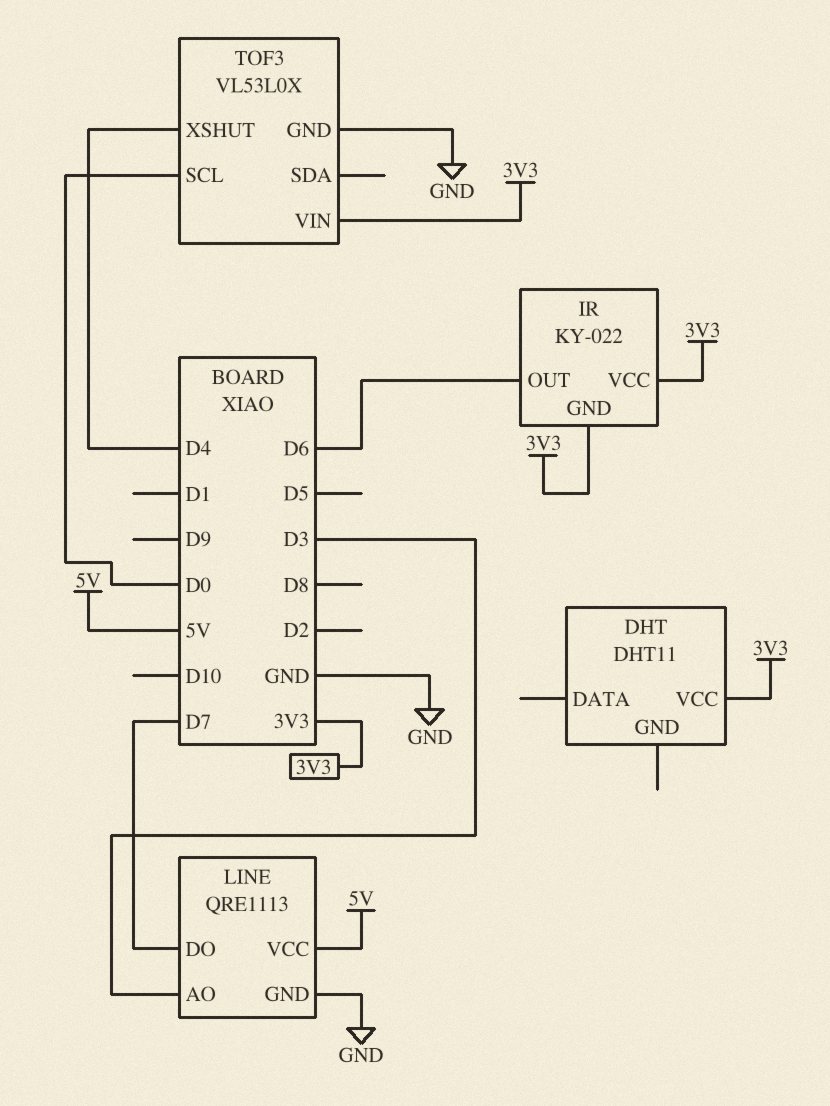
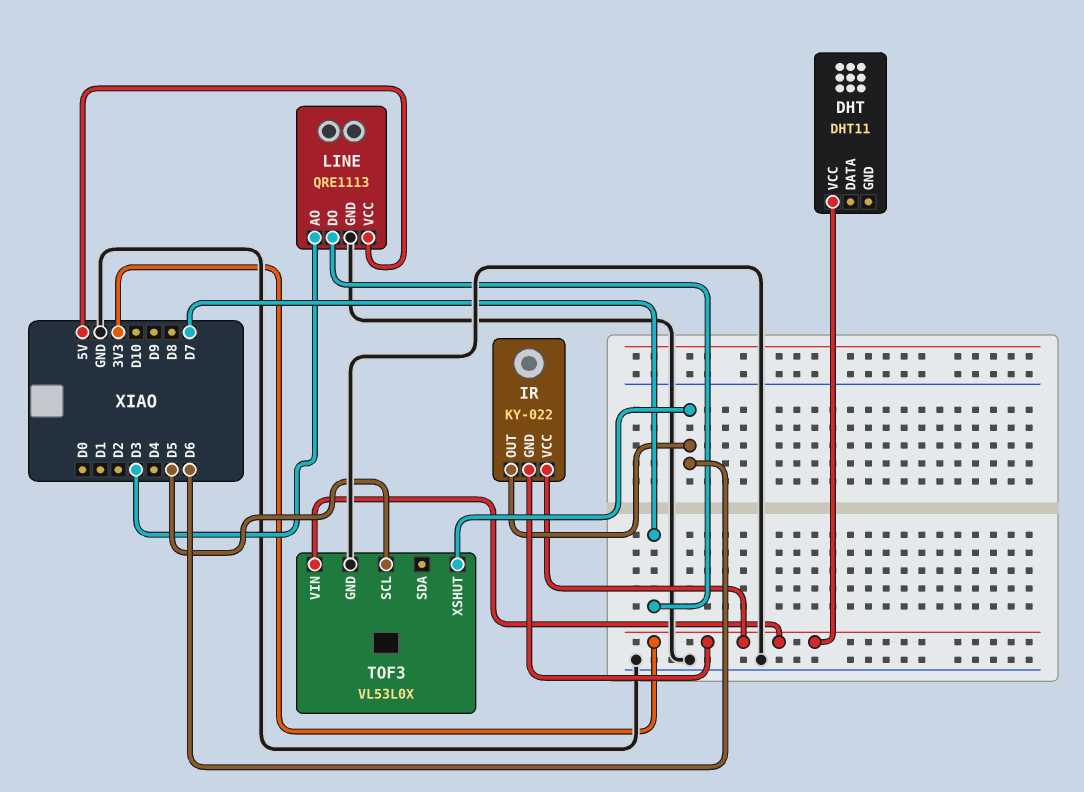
TOF3 pin SCL: D0 -> D5
TOF3 pin XSHUT: D4 -> D6

